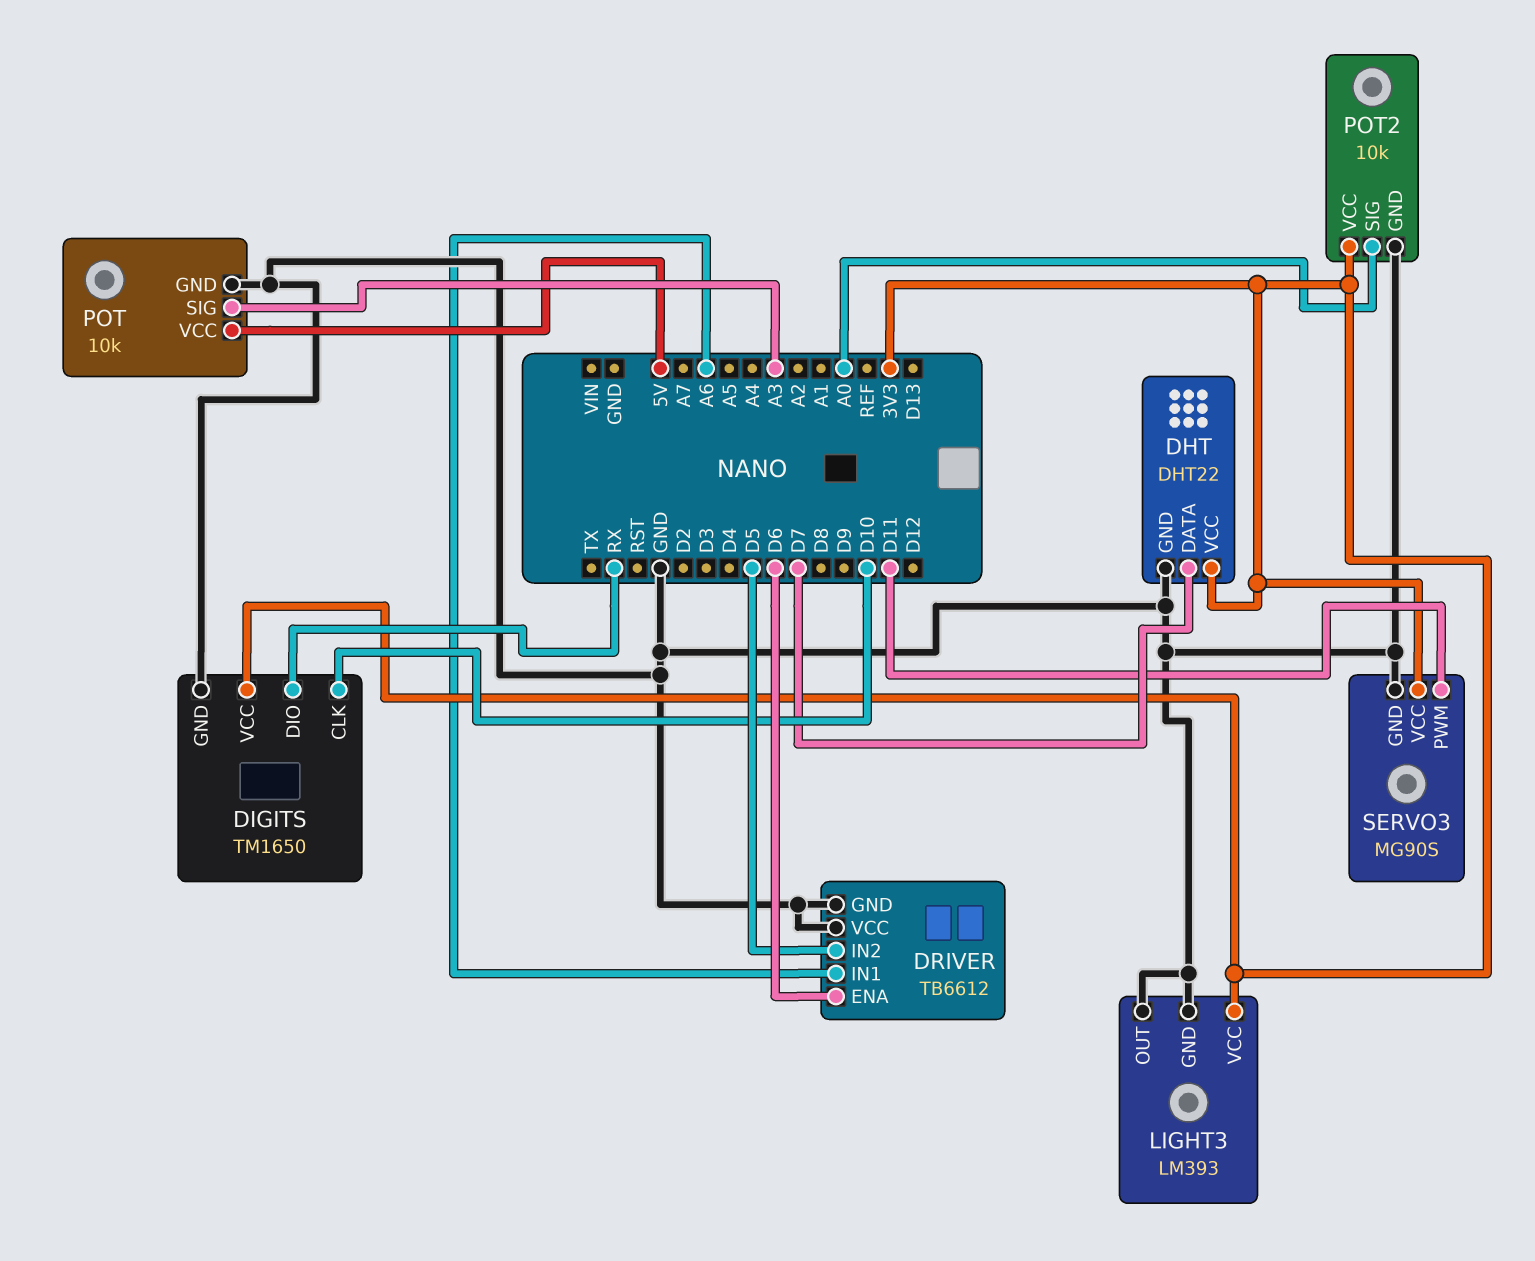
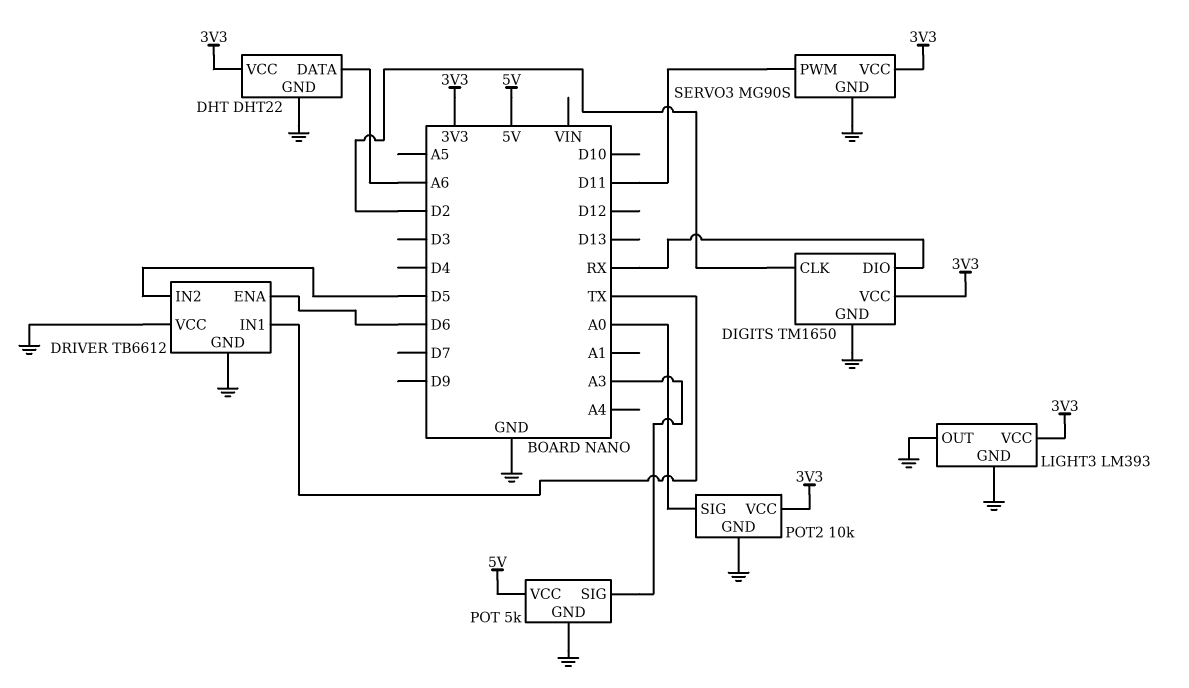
DHT pin DATA: D7 -> A6
DIGITS pin CLK: D10 -> D2
DRIVER pin IN1: A6 -> TX
POT: 10k -> 5k

